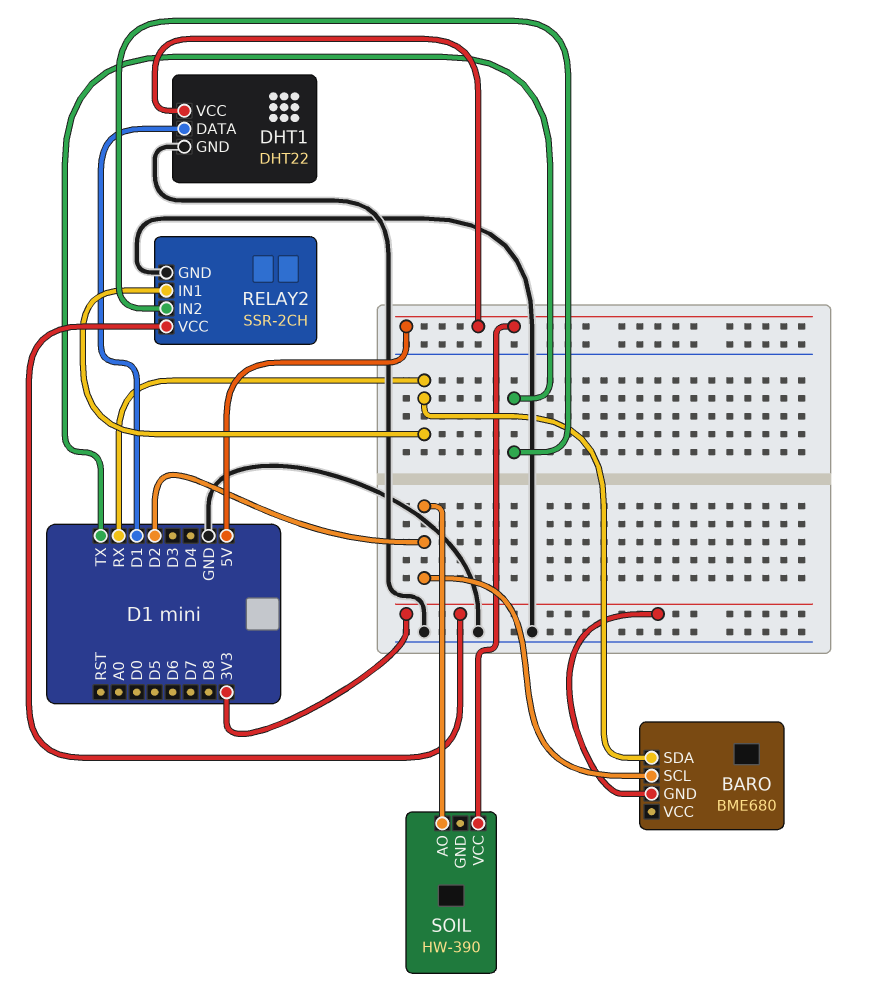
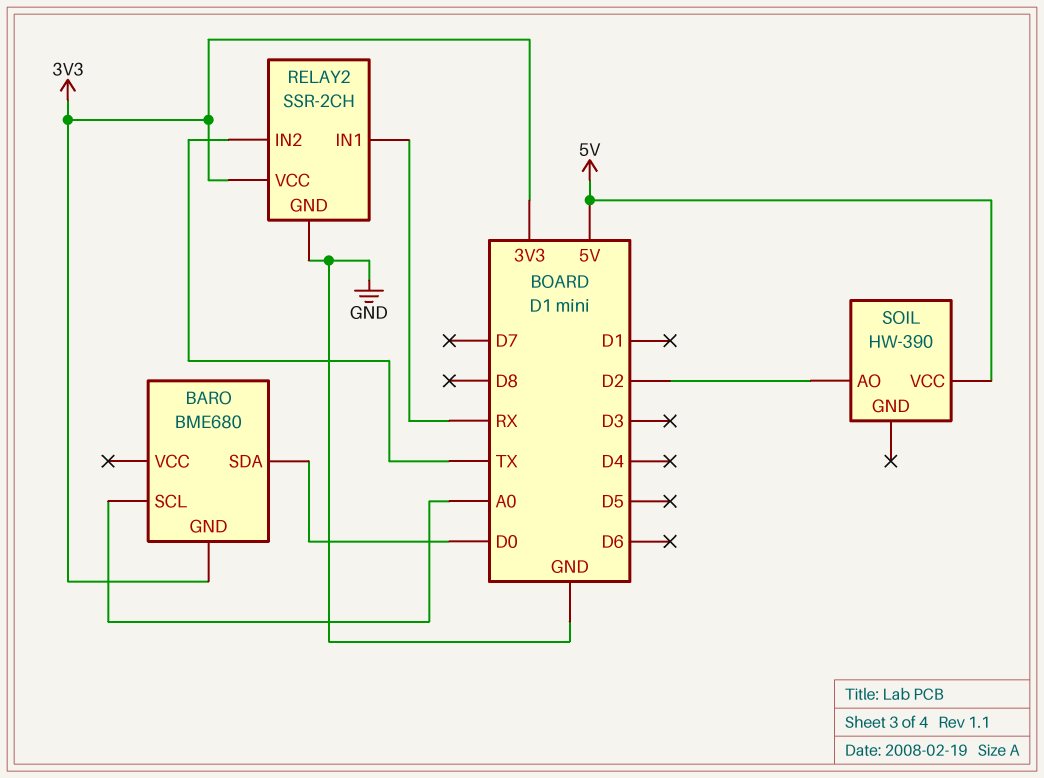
BARO pin SCL: D2 -> A0
BARO pin SDA: RX -> D0
DHT1: DHT22 -> none
DHT1 pin DATA: D1 -> none
DHT1 pin GND: GND -> none
DHT1 pin VCC: 5V -> none

